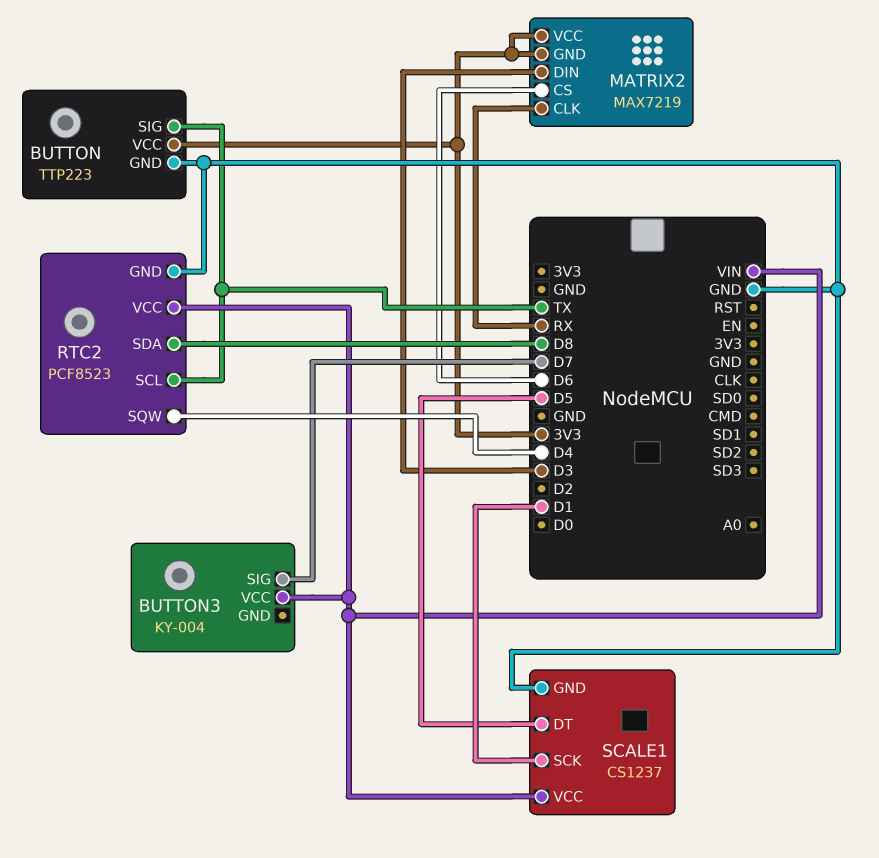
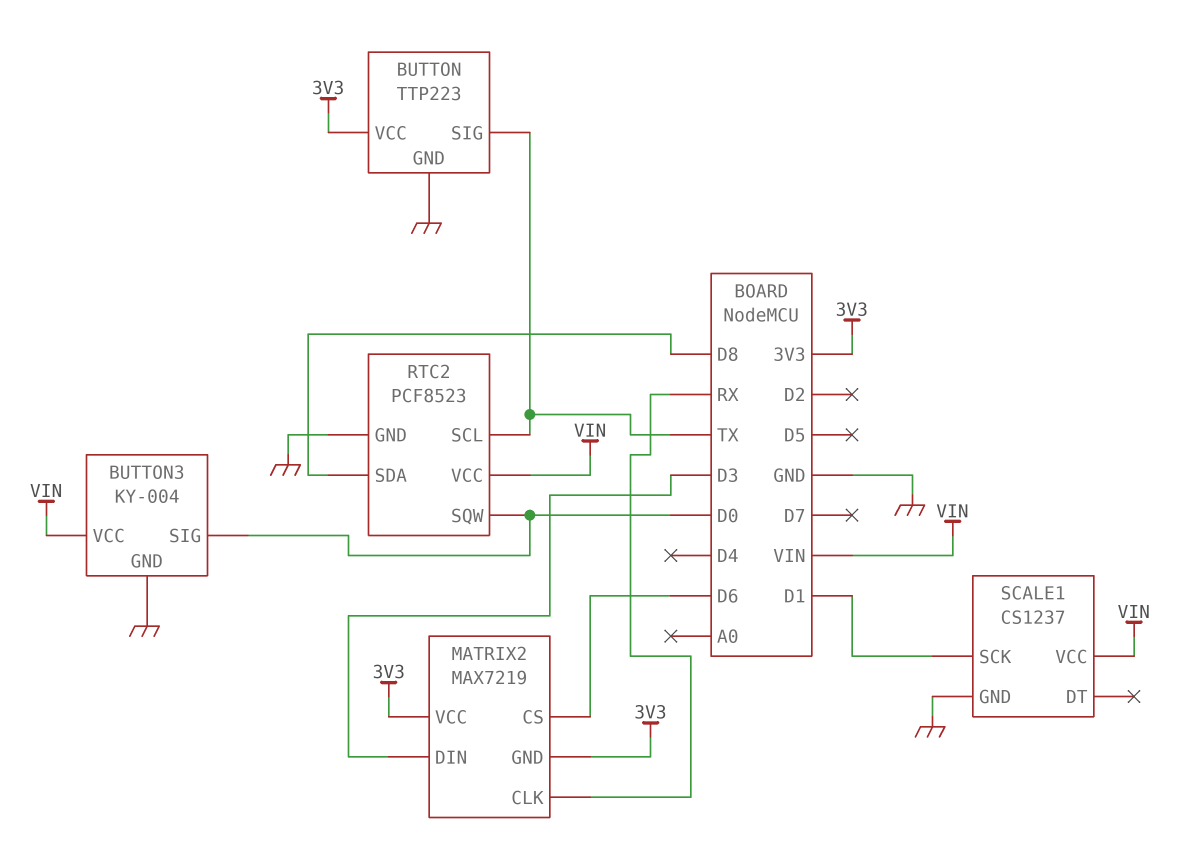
BUTTON3 pin GND: none -> GND
BUTTON3 pin SIG: D7 -> D0
RTC2 pin SQW: D4 -> D0
SCALE1 pin DT: D5 -> none

